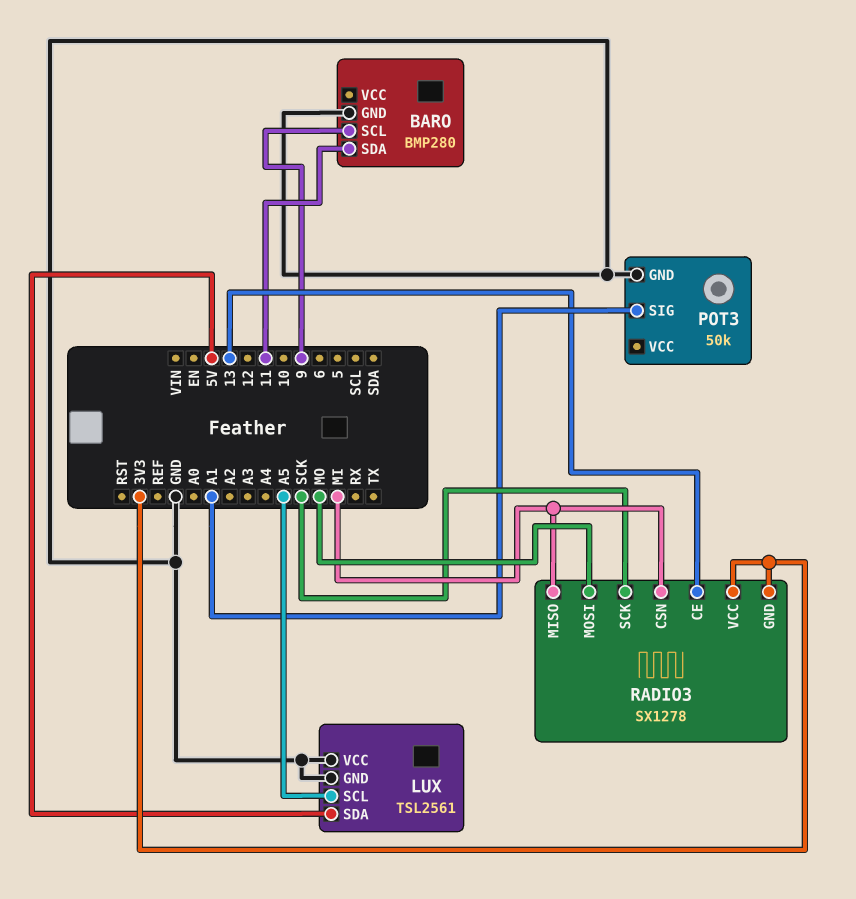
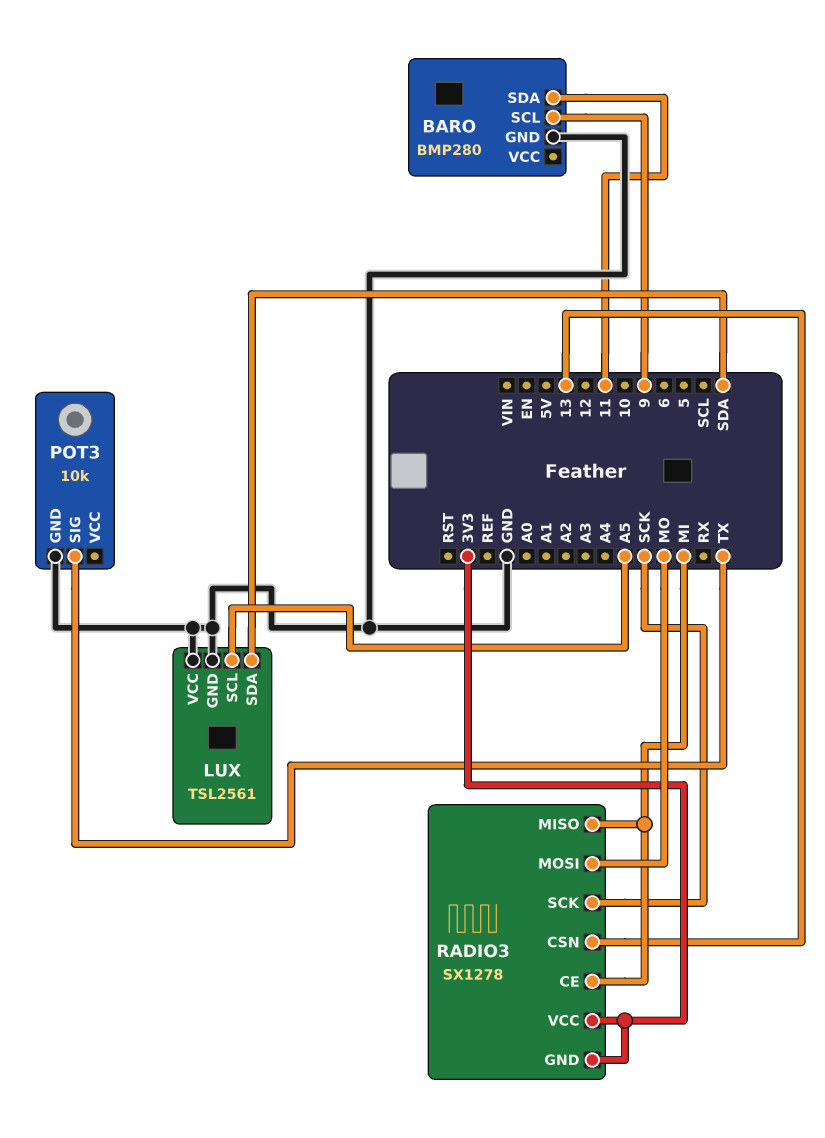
LUX pin SDA: 5V -> SDA
POT3: 50k -> 10k
POT3 pin SIG: A1 -> TX
RADIO3 pin CE: 13 -> MI
RADIO3 pin CSN: MI -> 13

